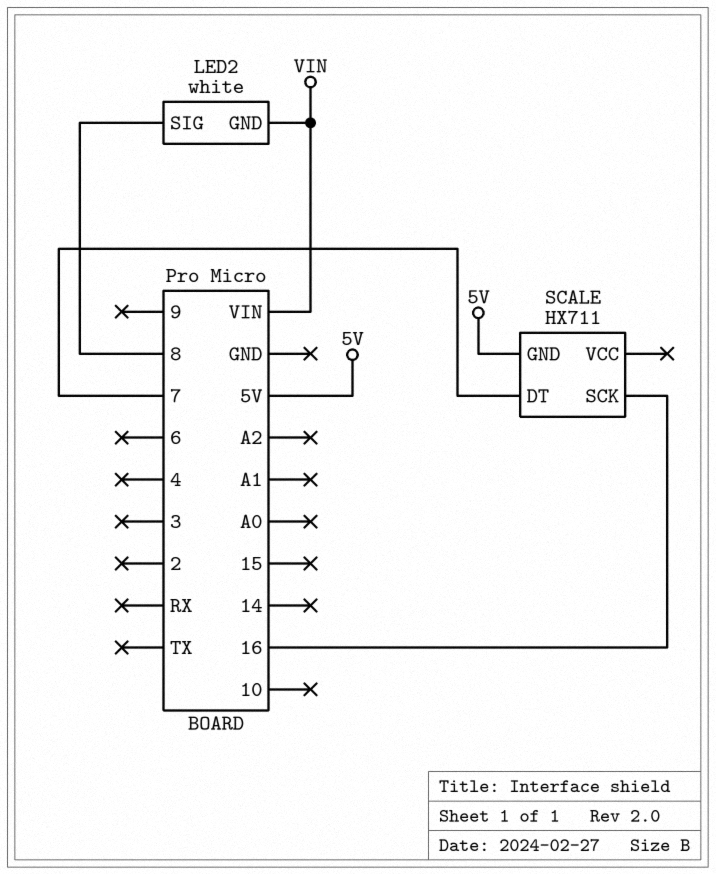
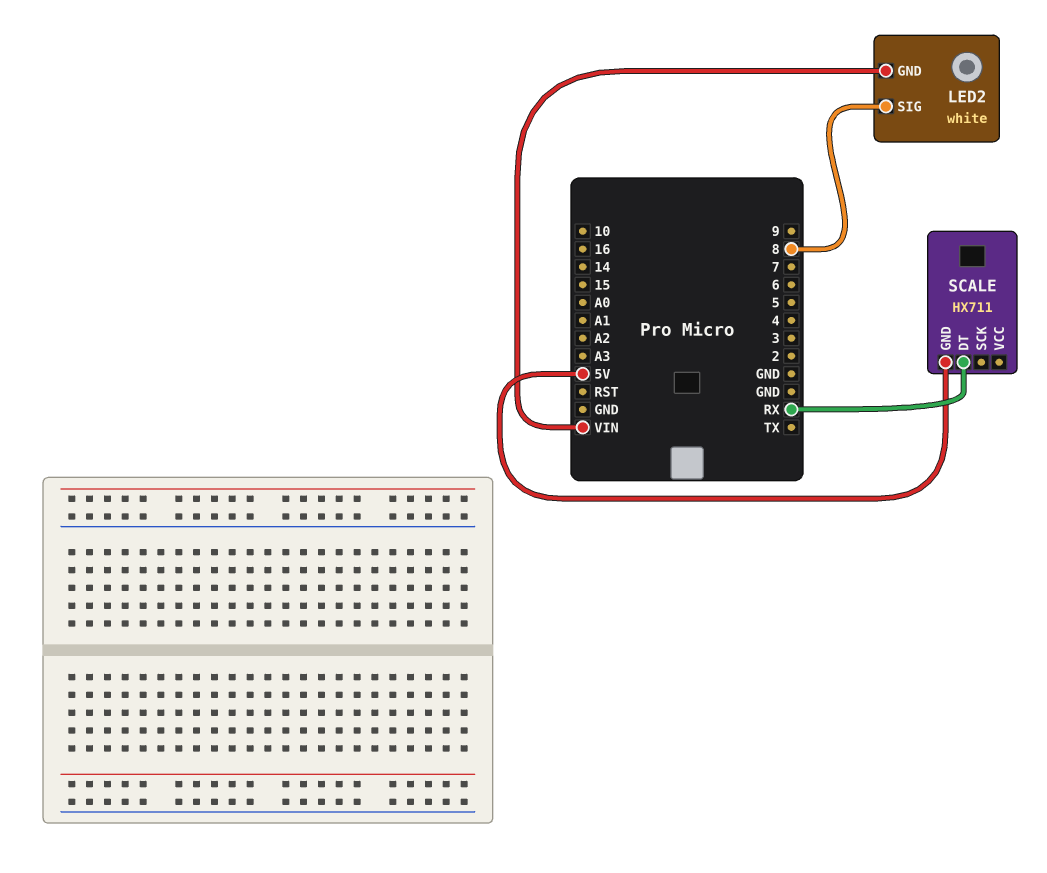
SCALE pin DT: 7 -> RX
SCALE pin SCK: 16 -> none

